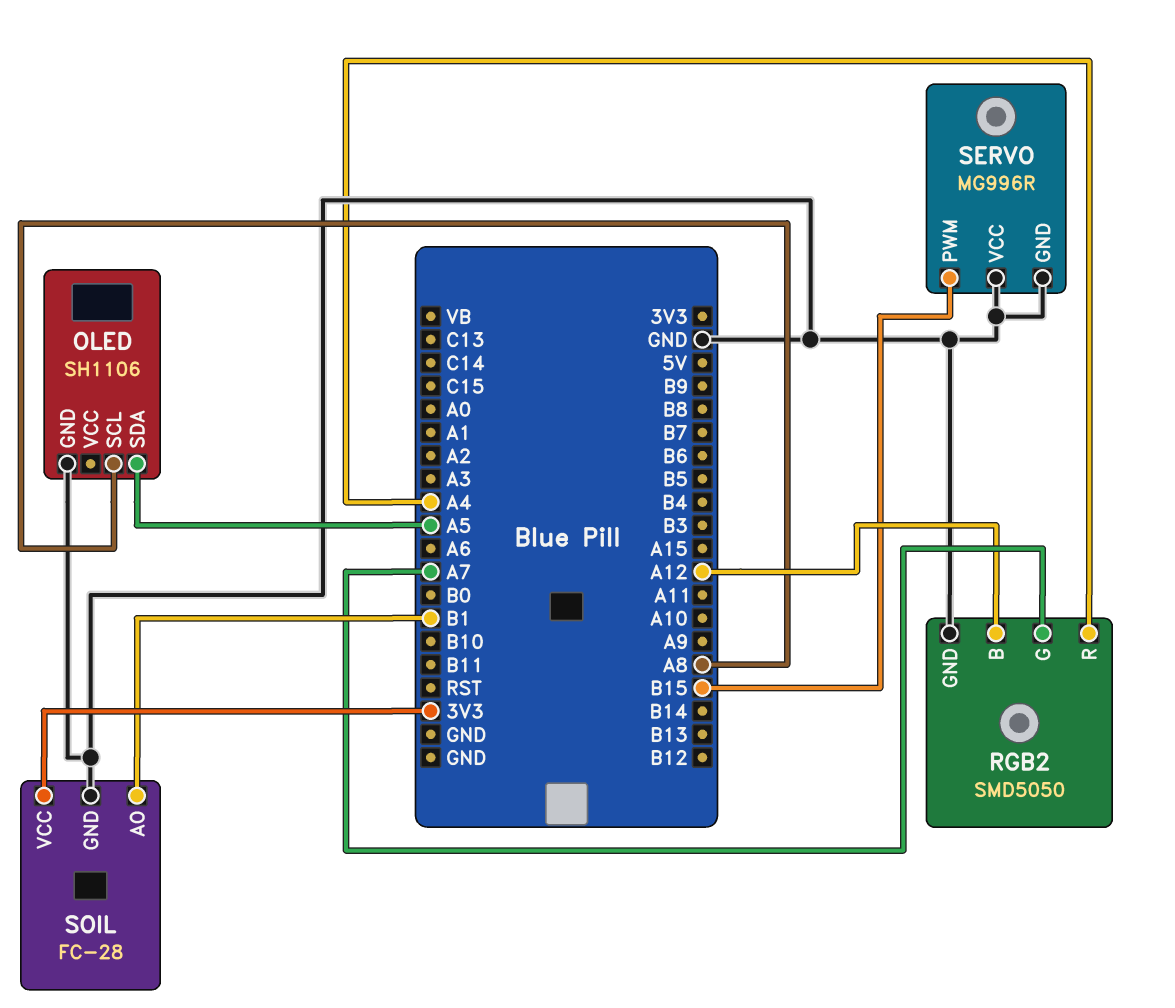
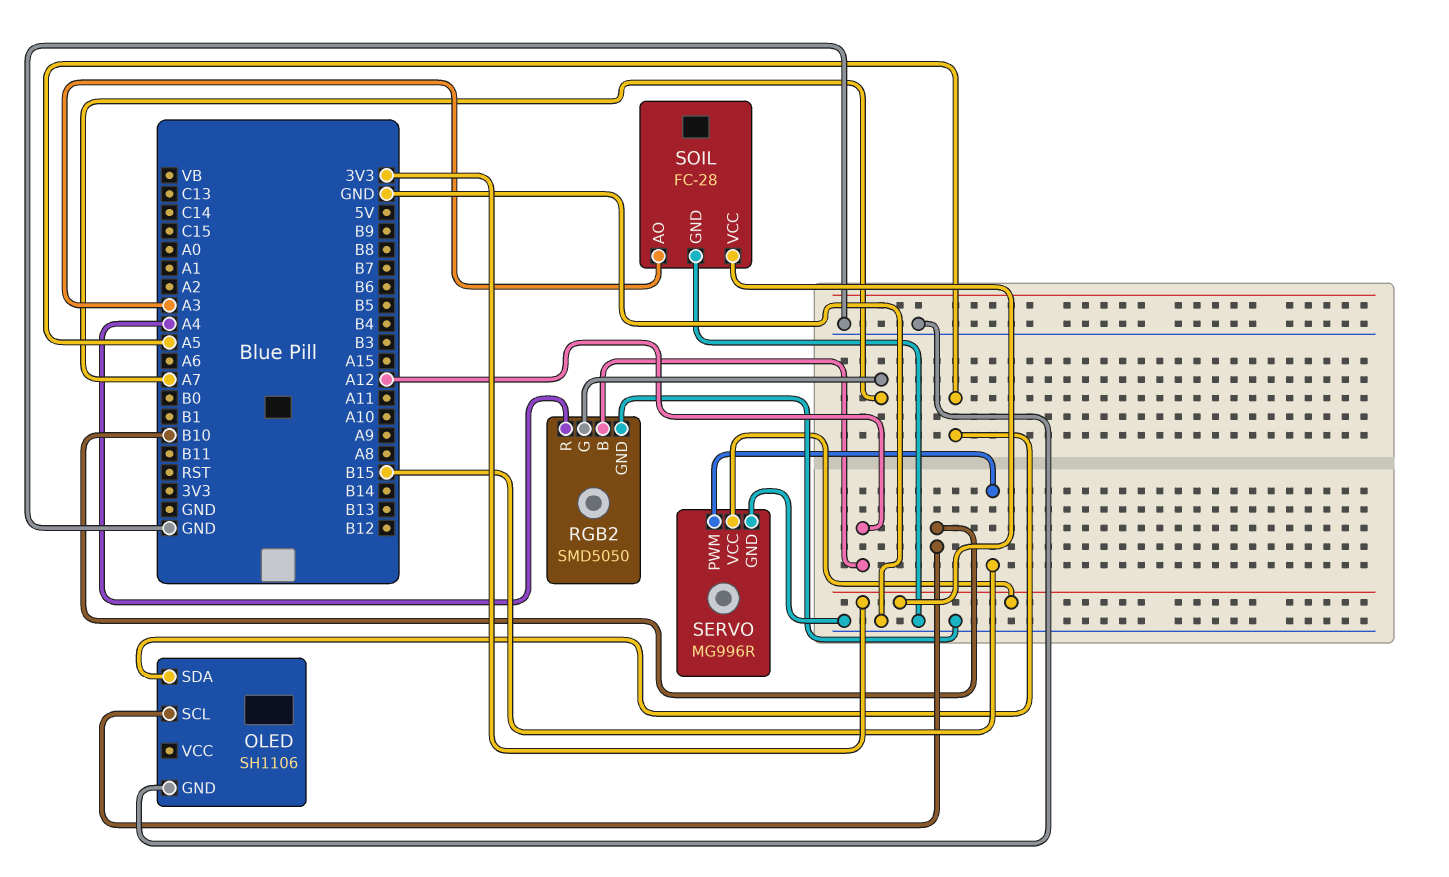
OLED pin SCL: A8 -> B10
SERVO pin VCC: GND -> 3V3
SOIL pin AO: B1 -> A3

